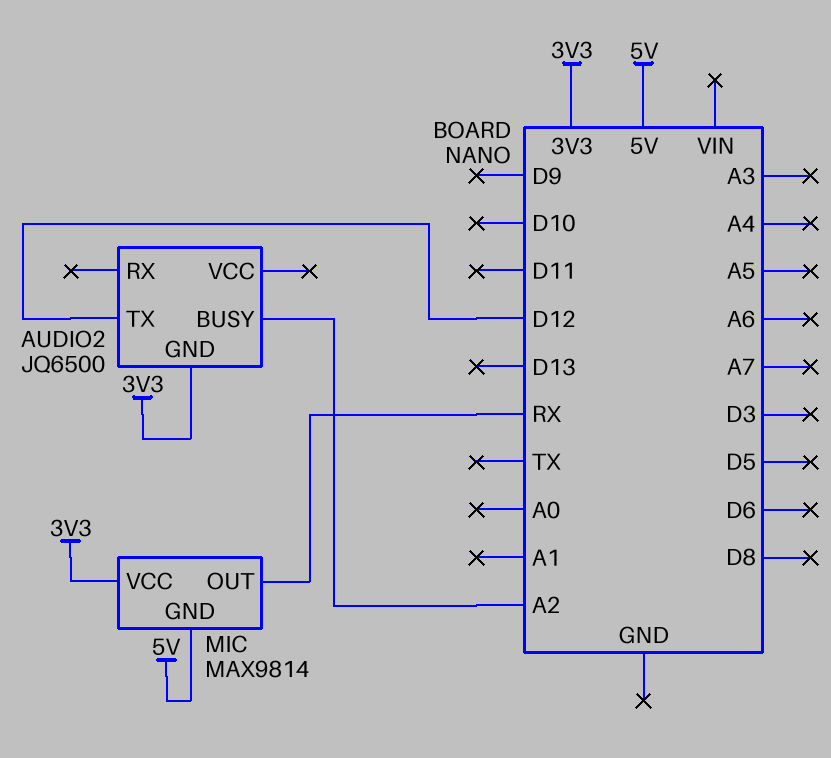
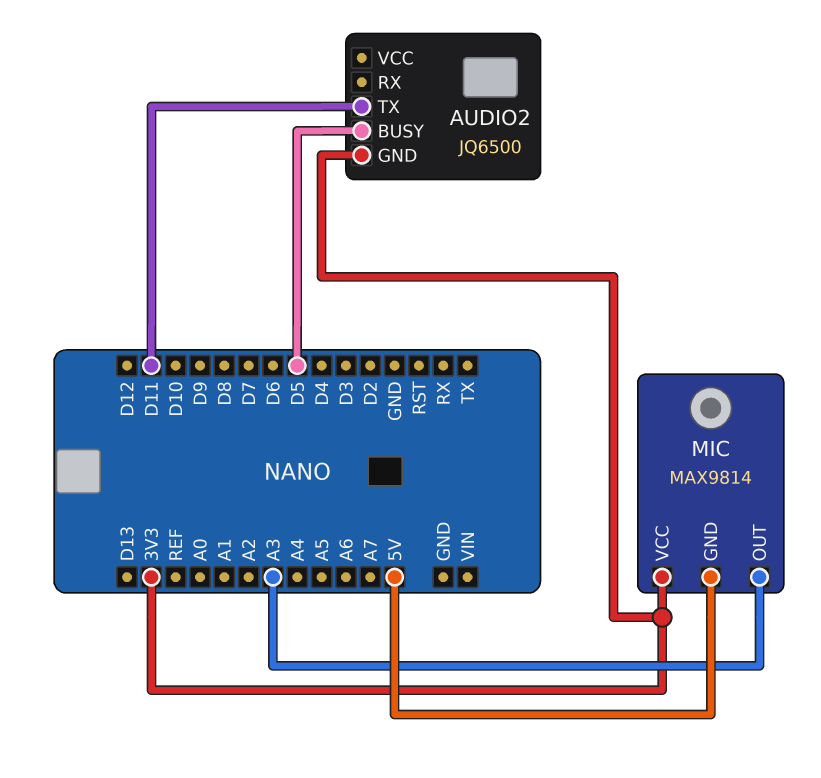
AUDIO2 pin BUSY: A2 -> D5
AUDIO2 pin TX: D12 -> D11
MIC pin OUT: RX -> A3

